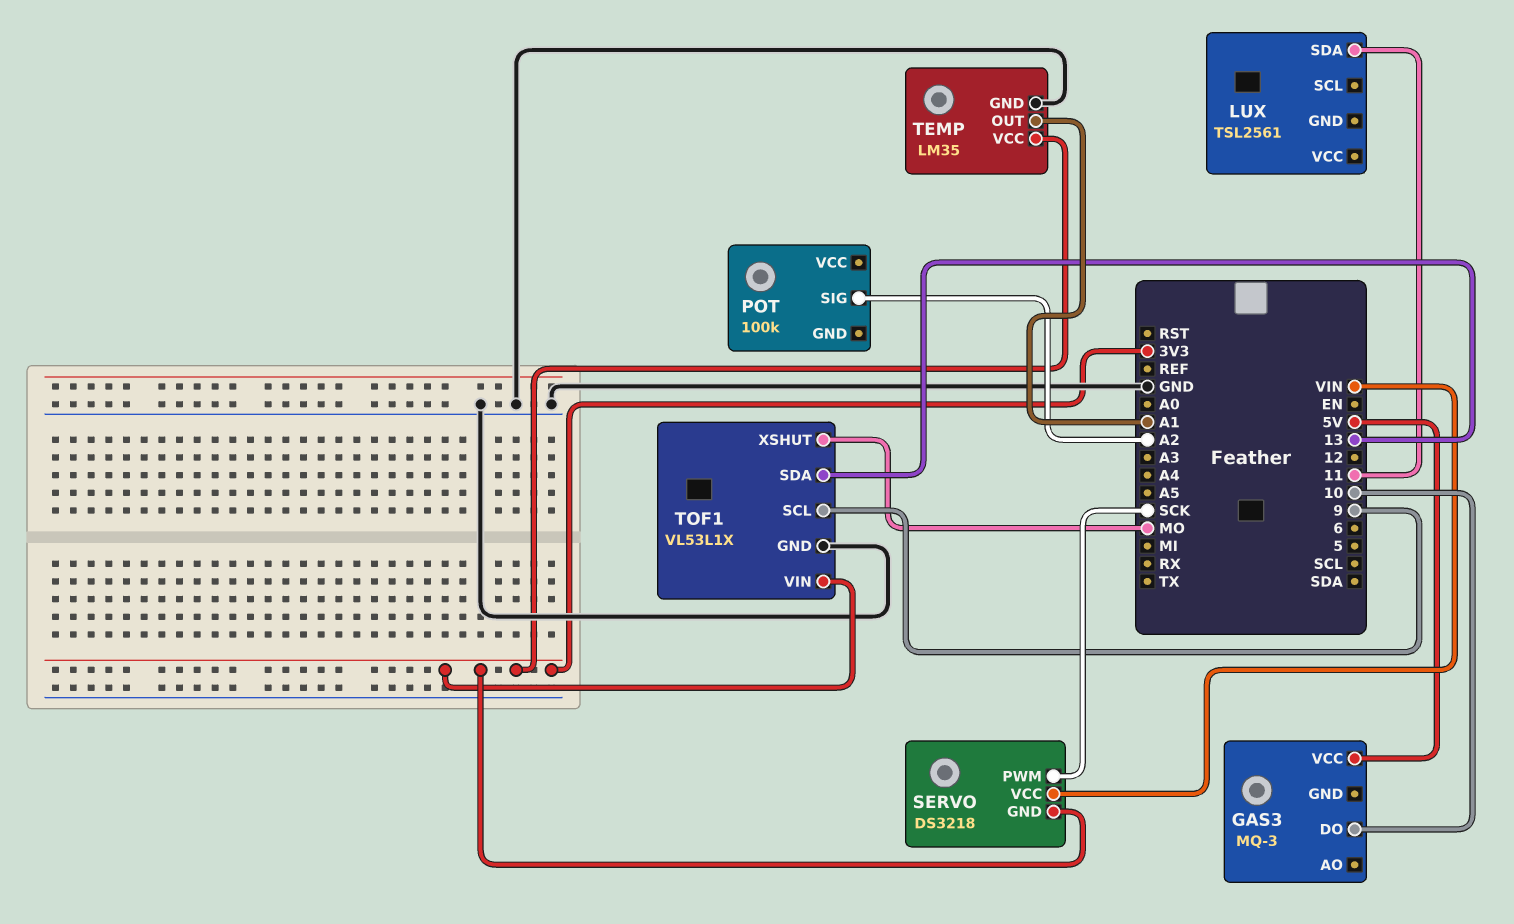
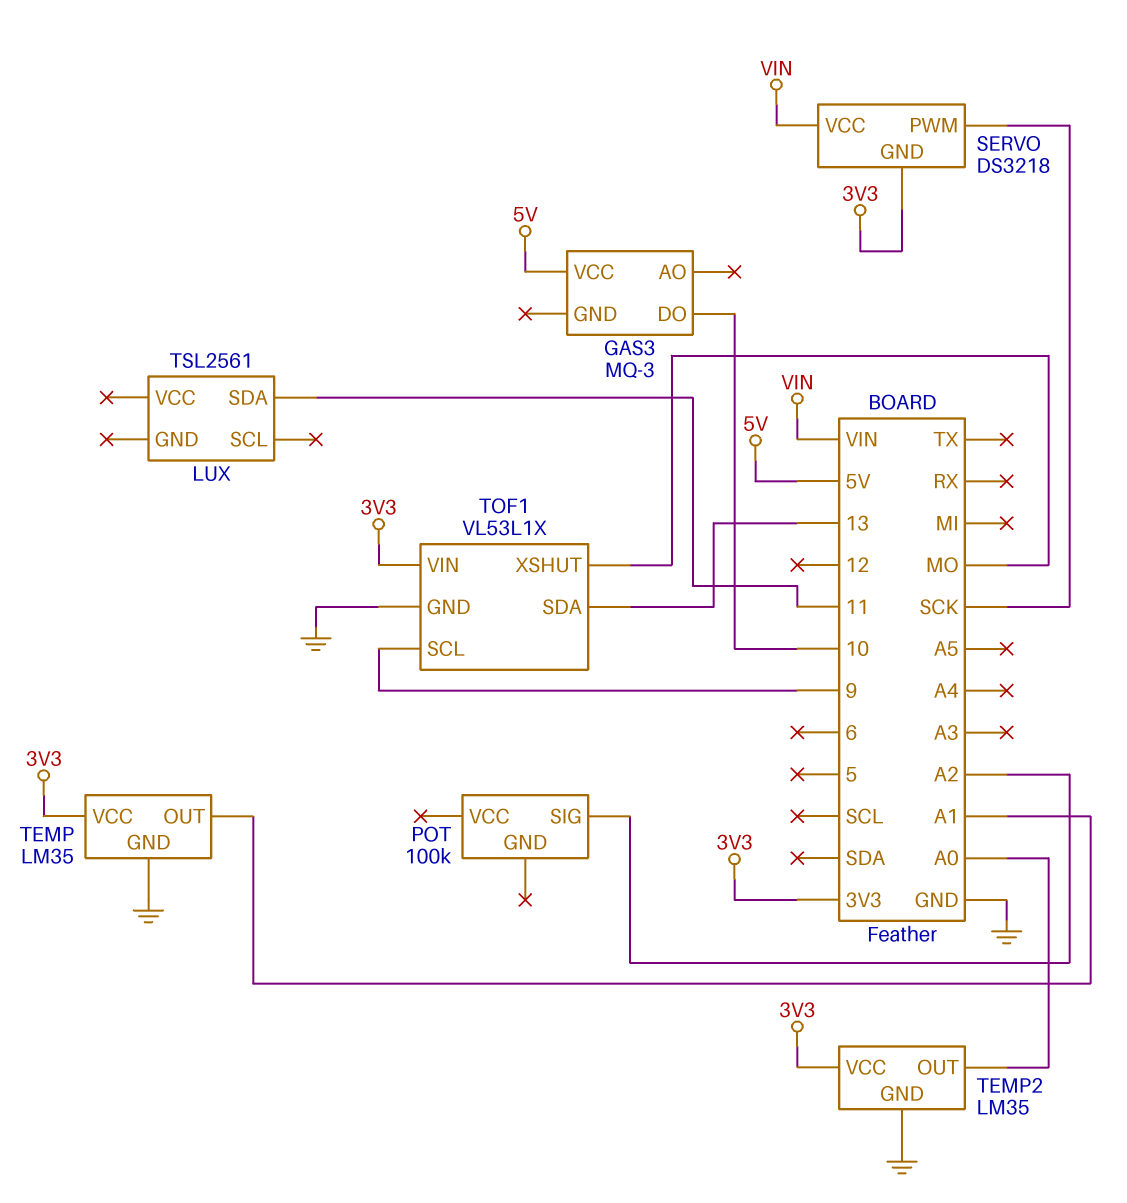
TEMP2: none -> LM35
TEMP2 pin GND: none -> GND
TEMP2 pin OUT: none -> A0
TEMP2 pin VCC: none -> 3V3

